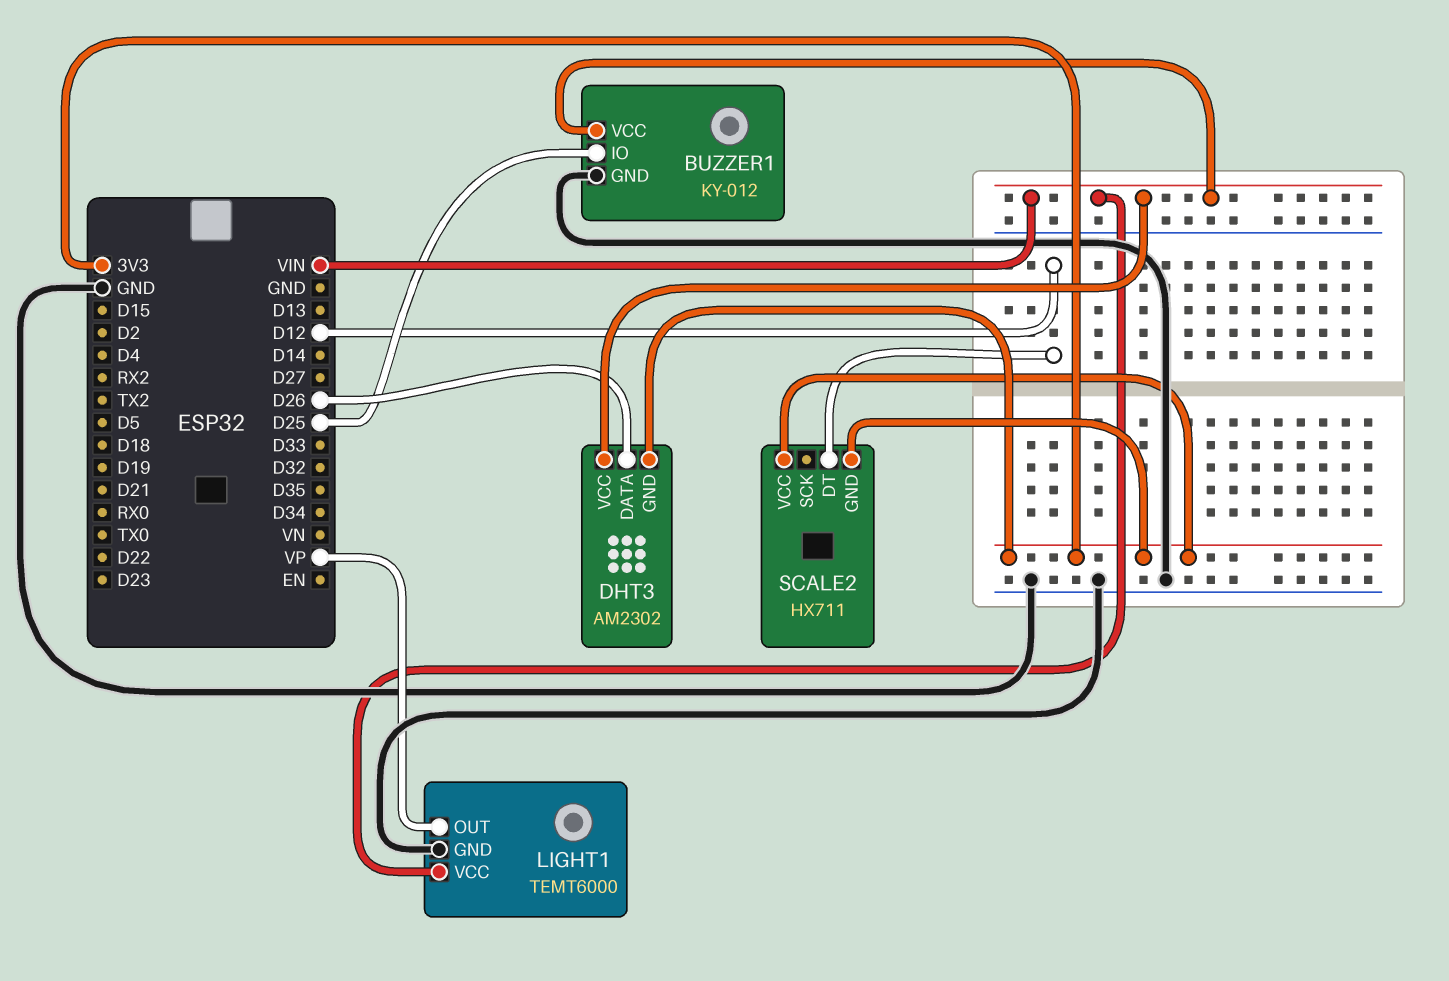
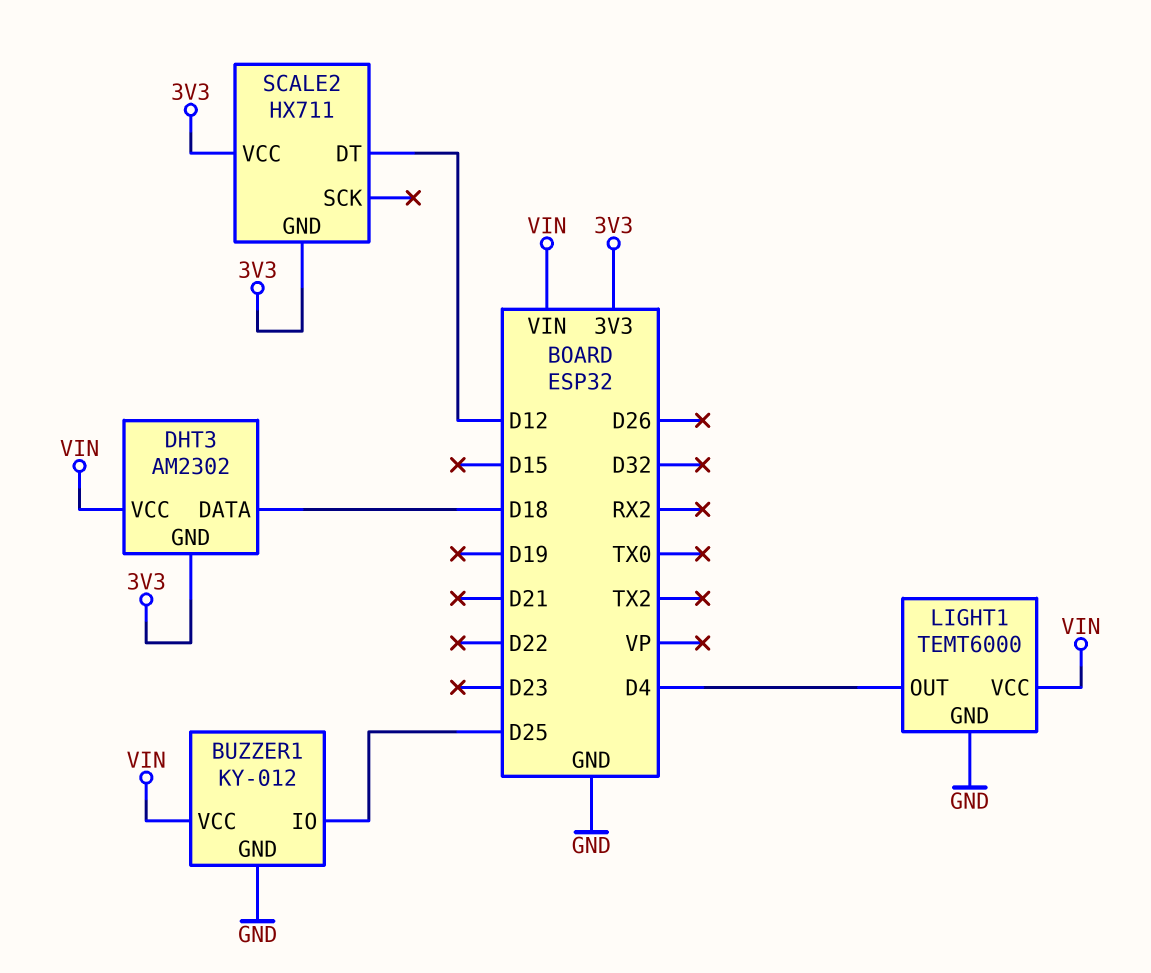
DHT3 pin DATA: D26 -> D18
LIGHT1 pin OUT: VP -> D4

